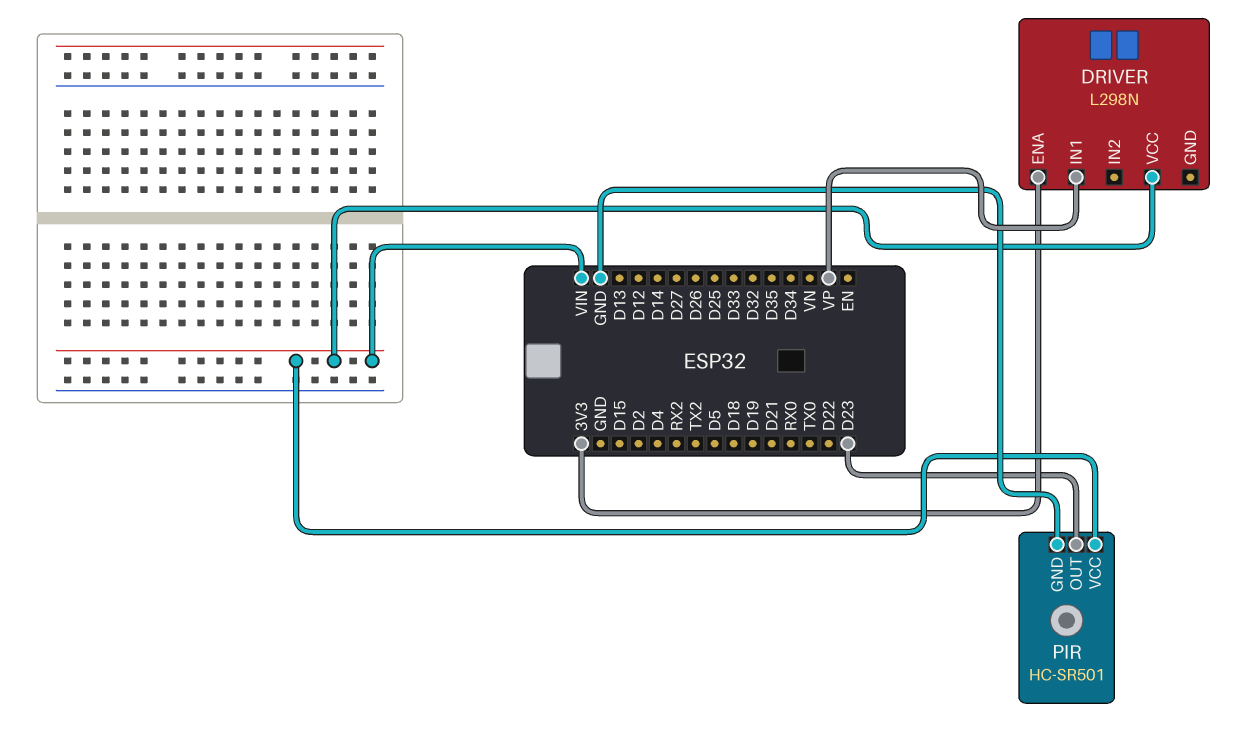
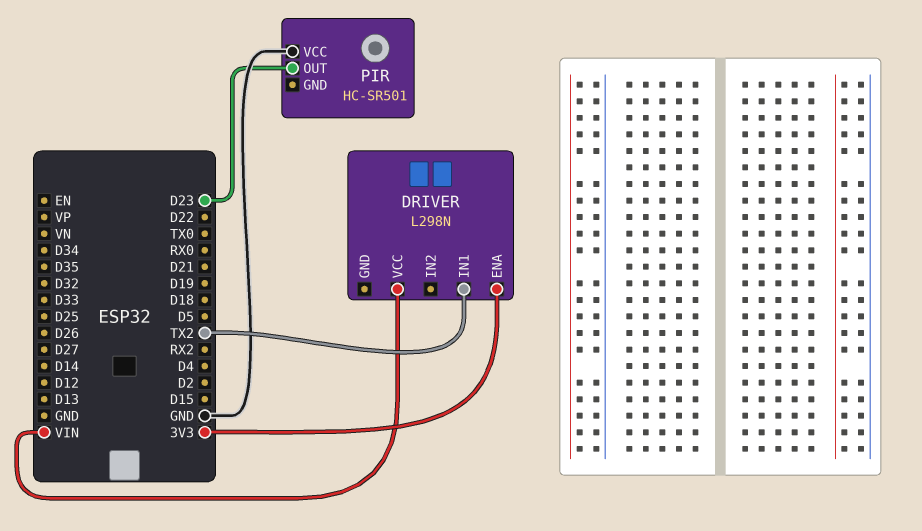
DRIVER pin IN1: VP -> TX2
PIR pin GND: GND -> none
PIR pin VCC: VIN -> GND

